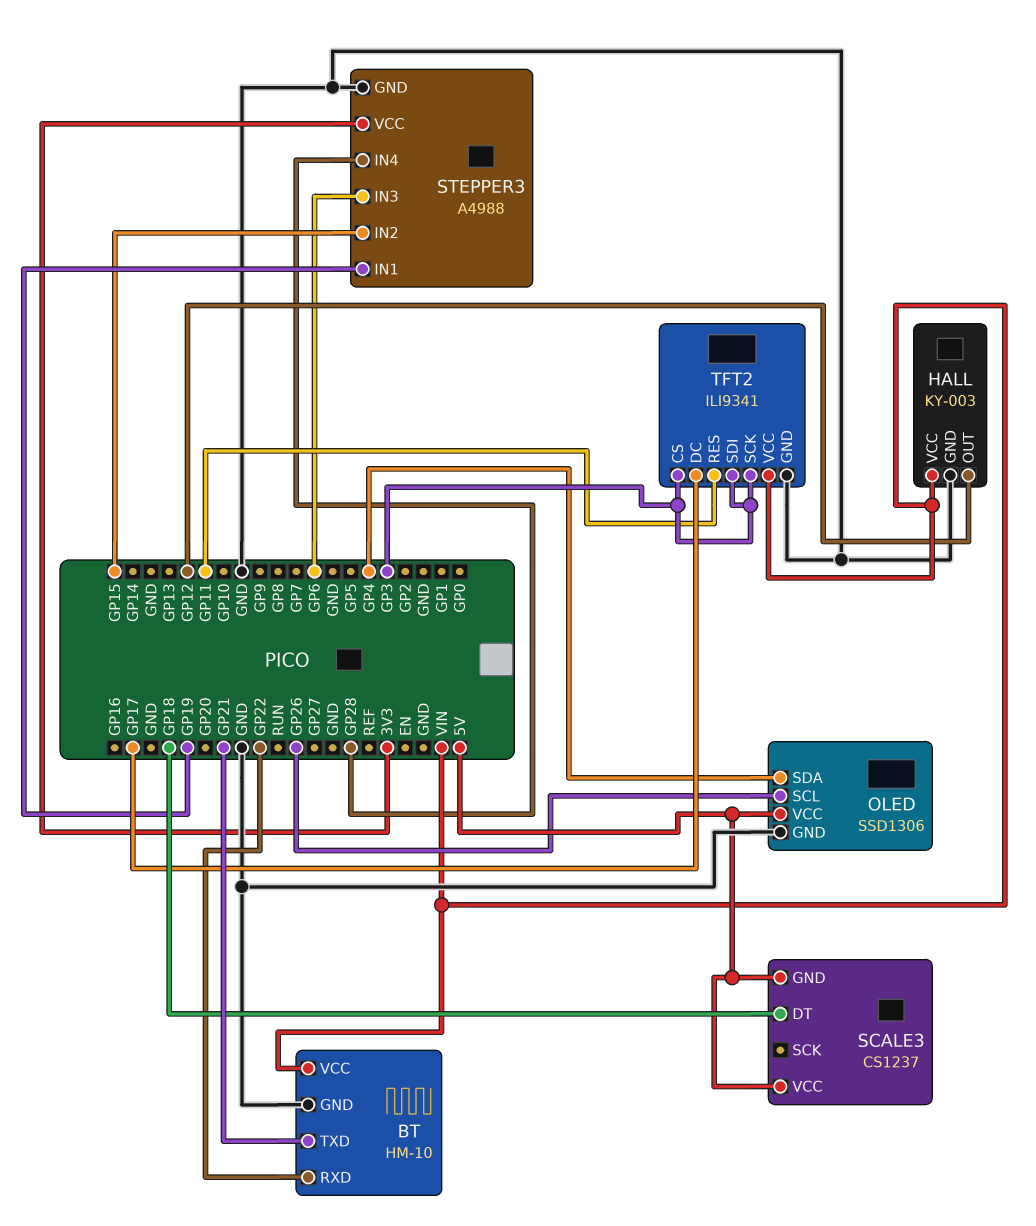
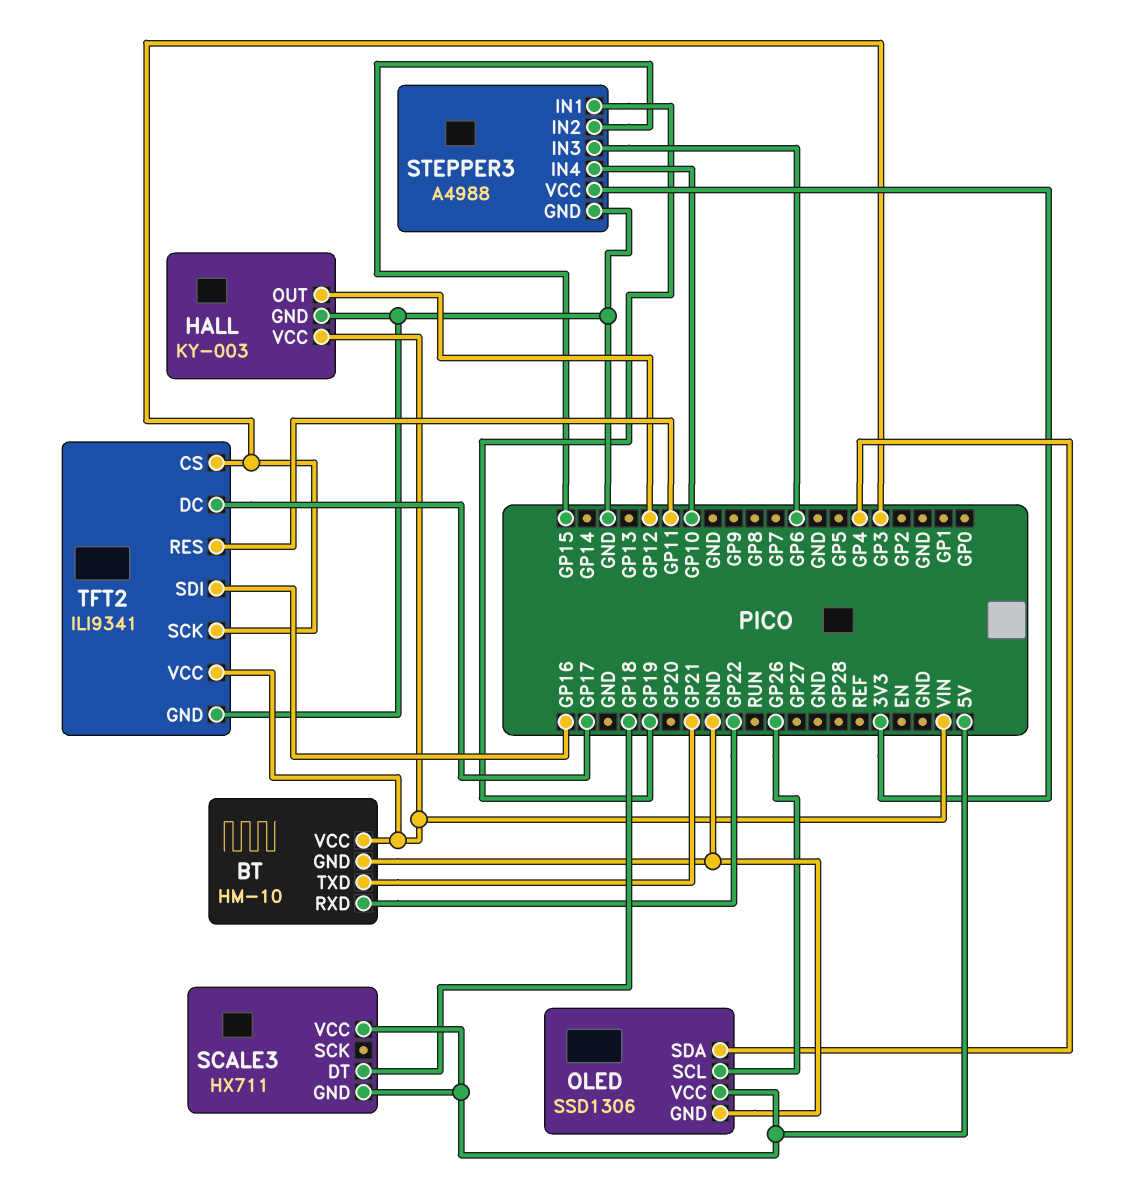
SCALE3: CS1237 -> HX711
STEPPER3 pin IN4: GP28 -> GP10
TFT2 pin SDI: GP3 -> GP16

